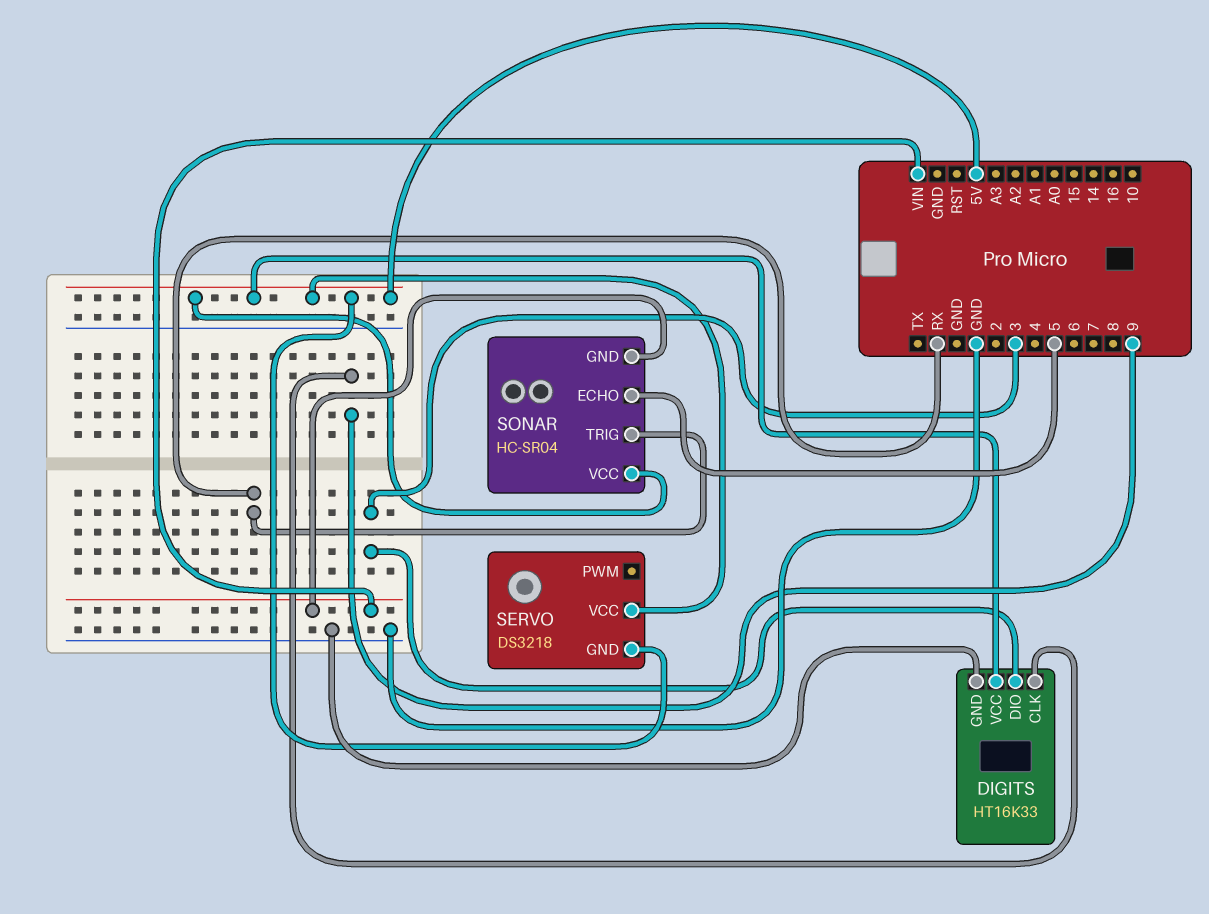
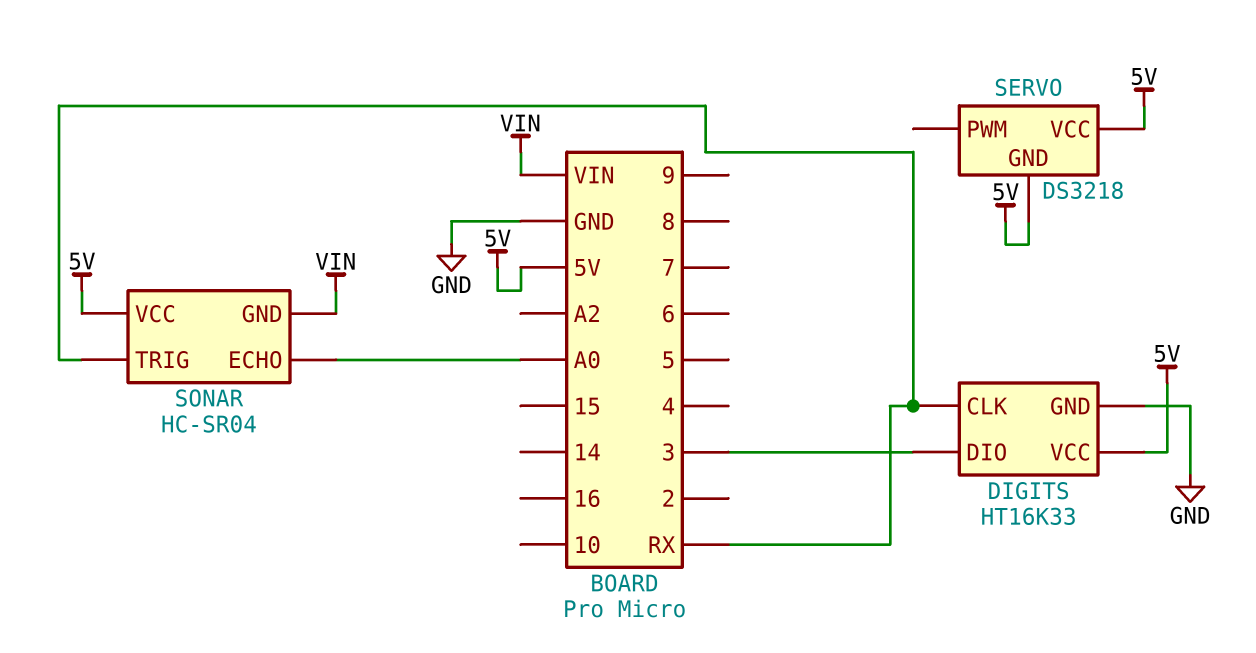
DIGITS pin CLK: 9 -> RX
SONAR pin ECHO: 5 -> A0

